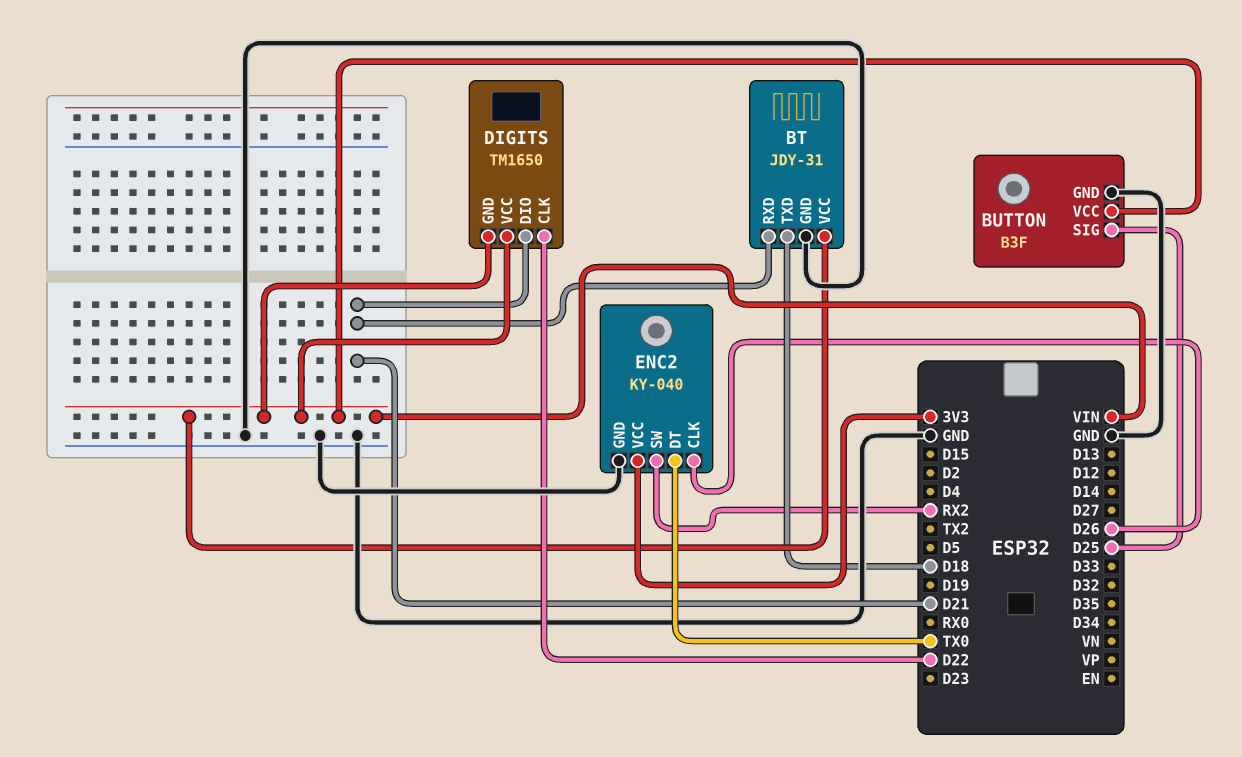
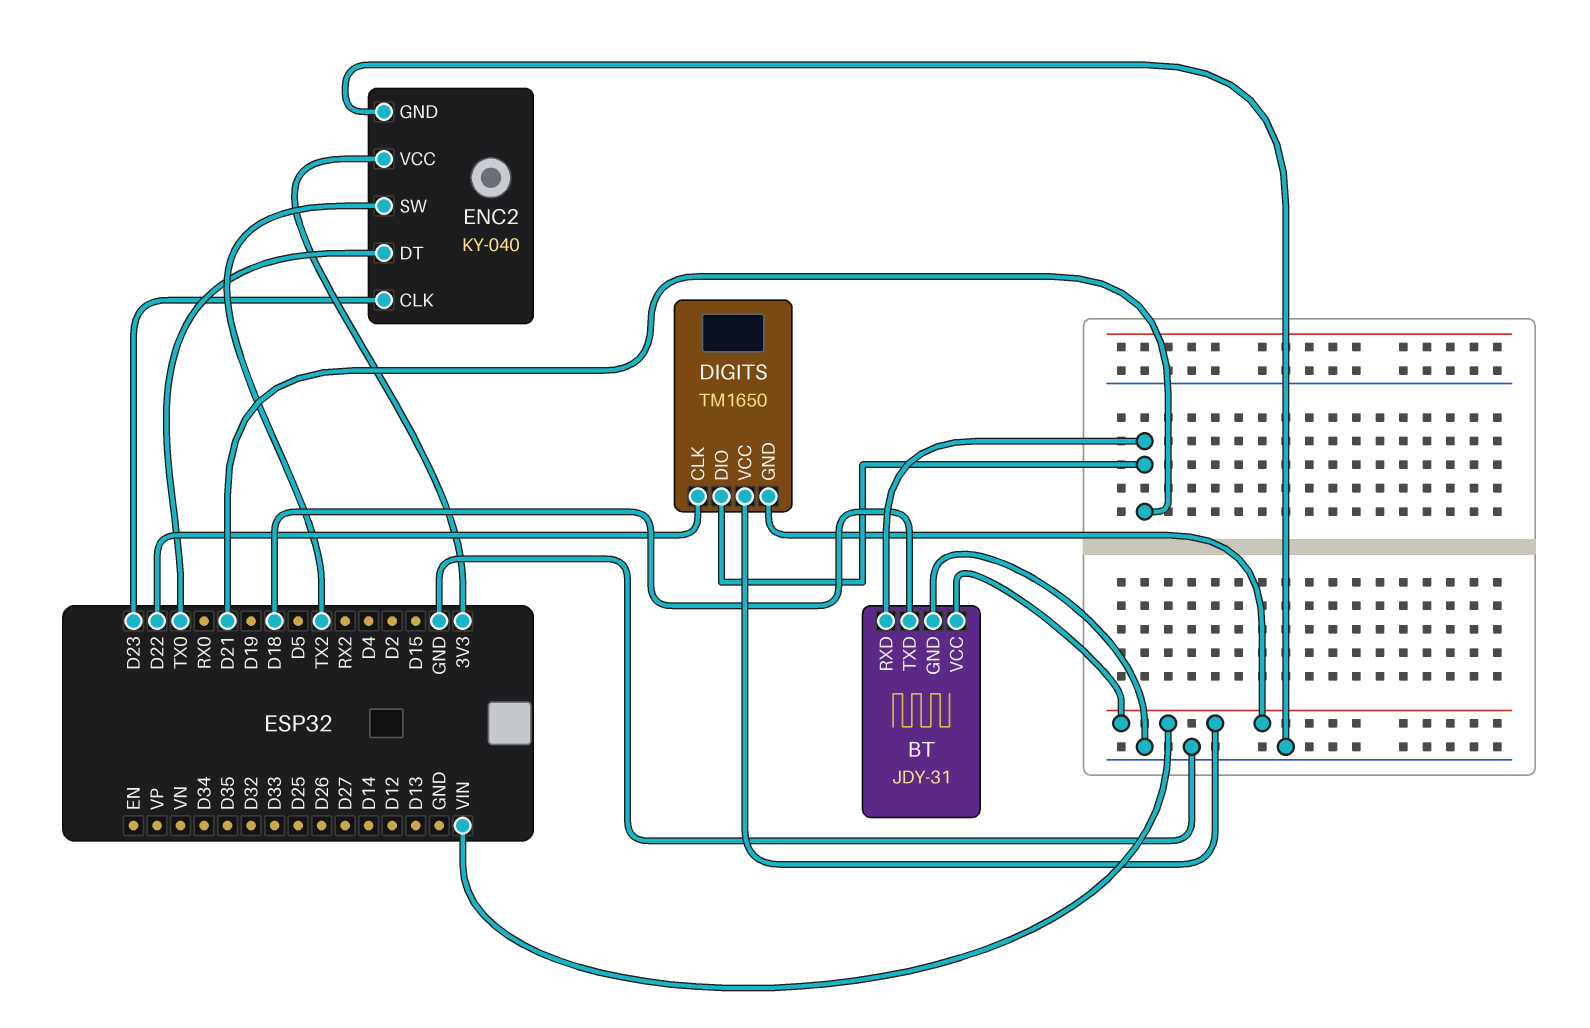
BUTTON: B3F -> none
BUTTON pin GND: GND -> none
BUTTON pin SIG: D25 -> none
BUTTON pin VCC: VIN -> none
ENC2 pin CLK: D26 -> D23
ENC2 pin SW: RX2 -> TX2

